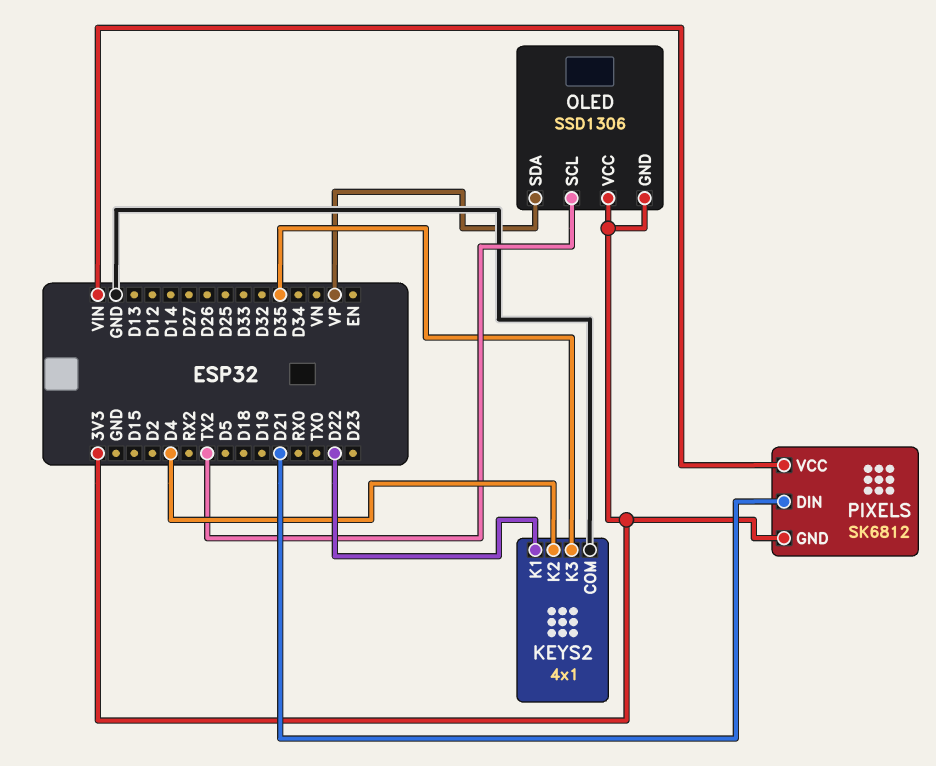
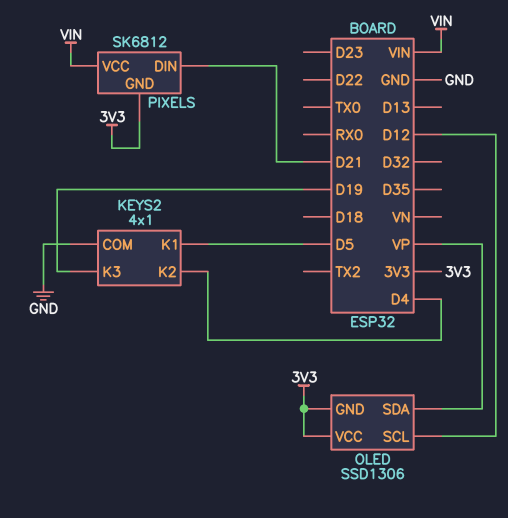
KEYS2 pin K1: D22 -> D5
KEYS2 pin K3: D35 -> D19
OLED pin SCL: TX2 -> D12

